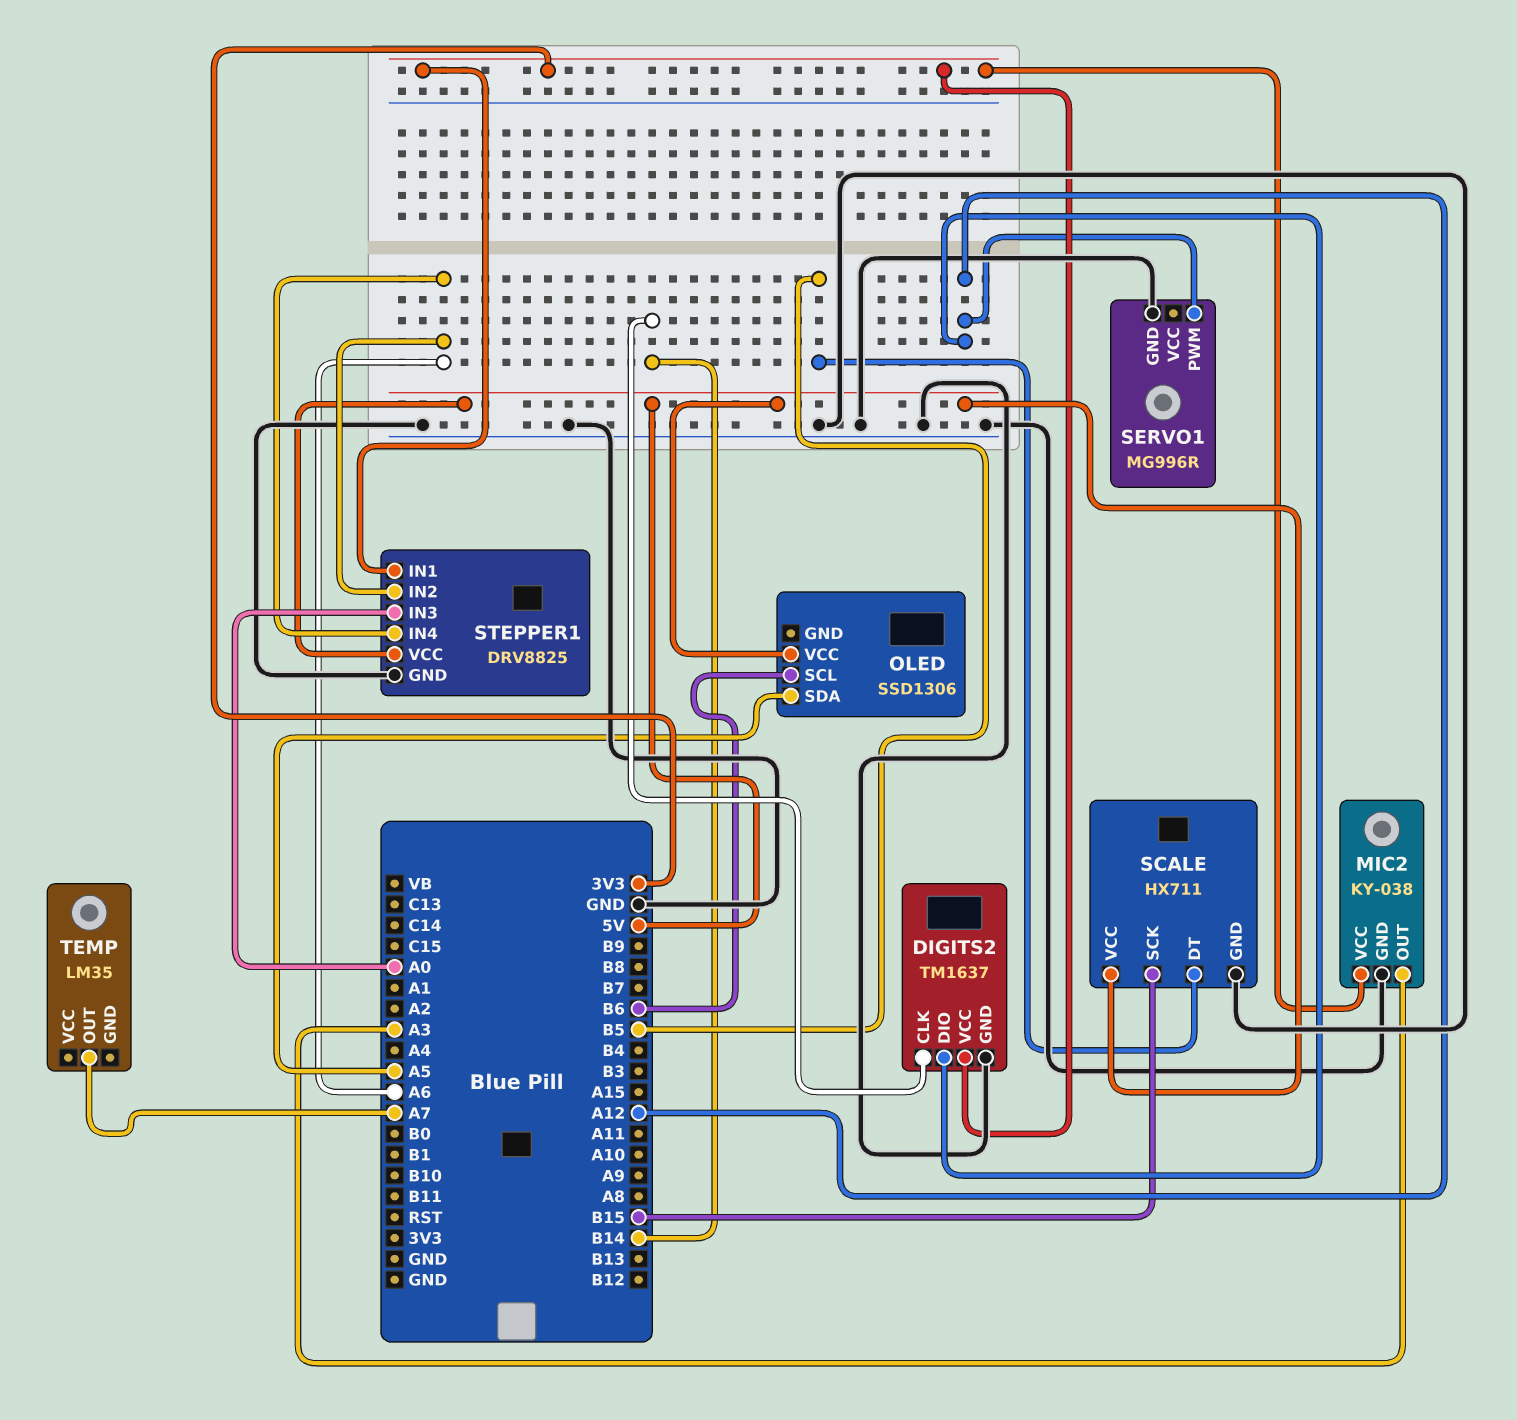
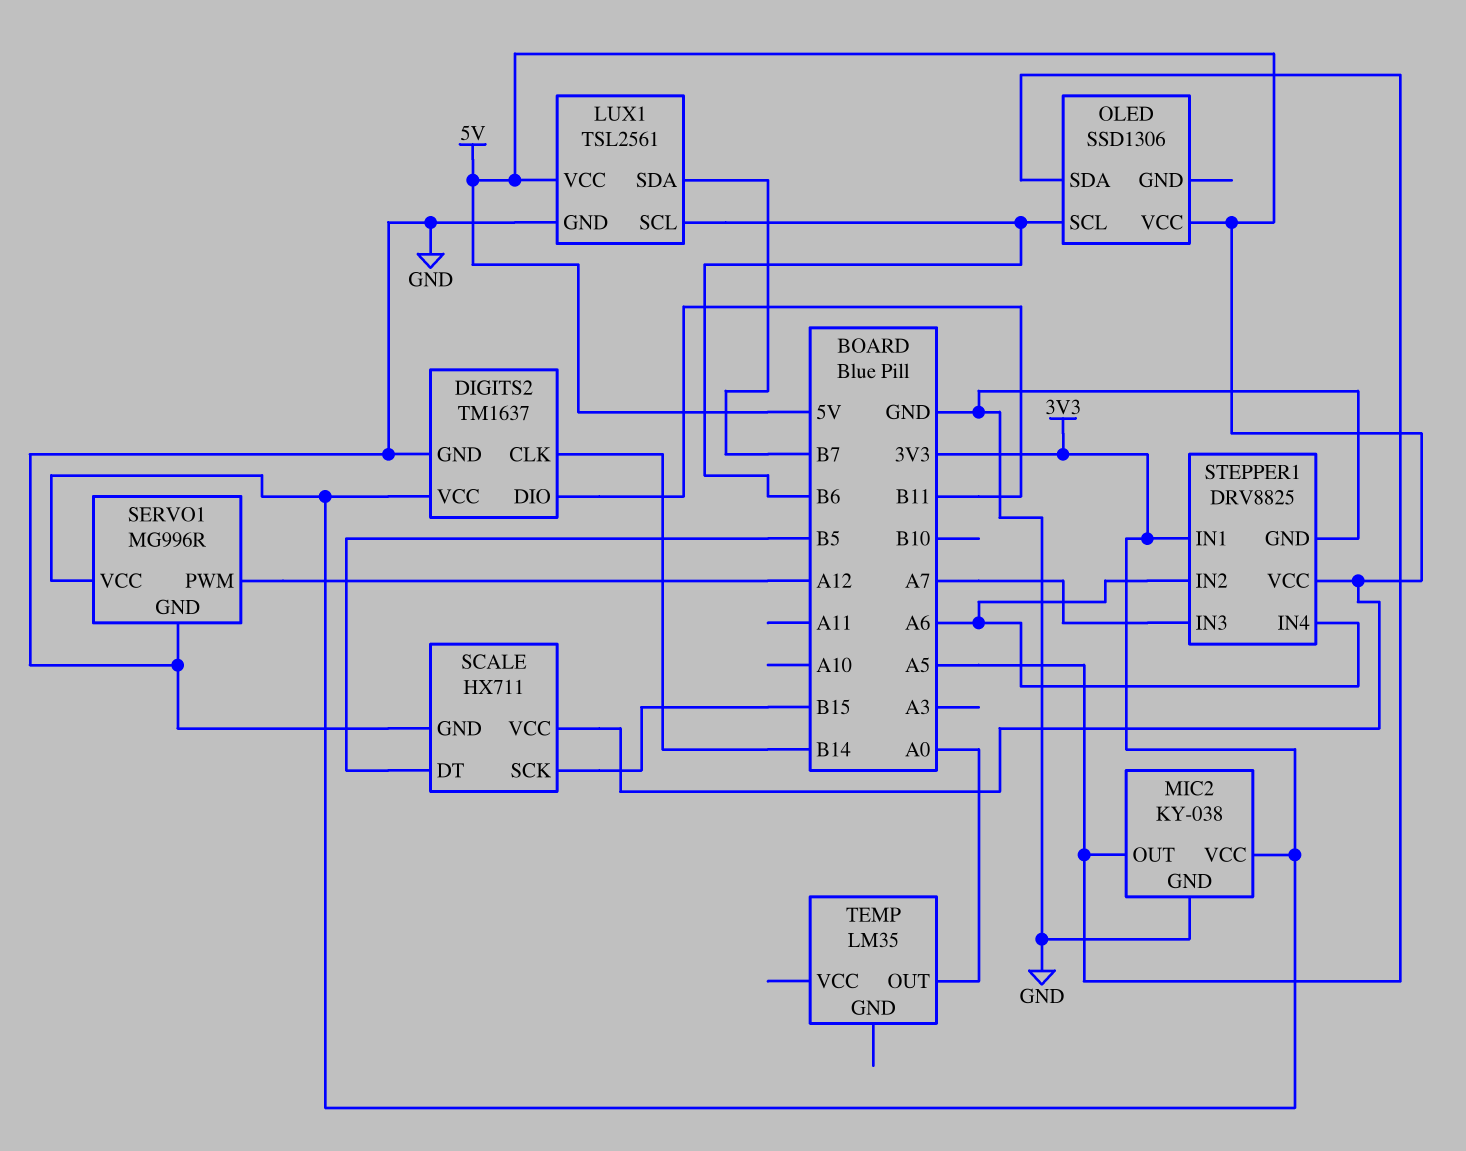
DIGITS2 pin DIO: A12 -> B11
LUX1: none -> TSL2561
LUX1 pin GND: none -> GND
LUX1 pin SCL: none -> B6
LUX1 pin SDA: none -> B7
LUX1 pin VCC: none -> 5V
MIC2 pin OUT: A3 -> A5
SERVO1 pin VCC: none -> 3V3
STEPPER1 pin IN3: A0 -> A7
TEMP pin OUT: A7 -> A0

